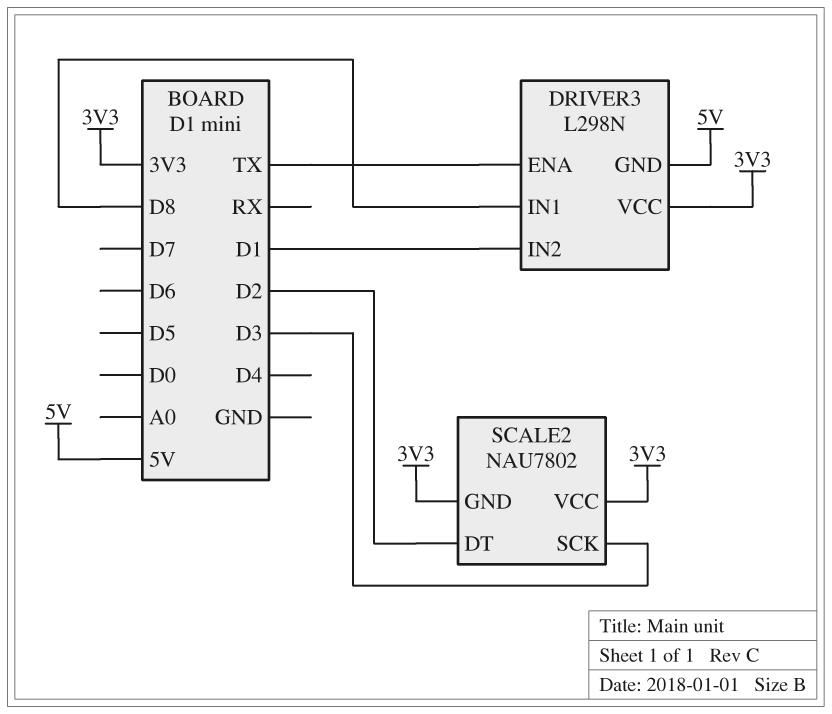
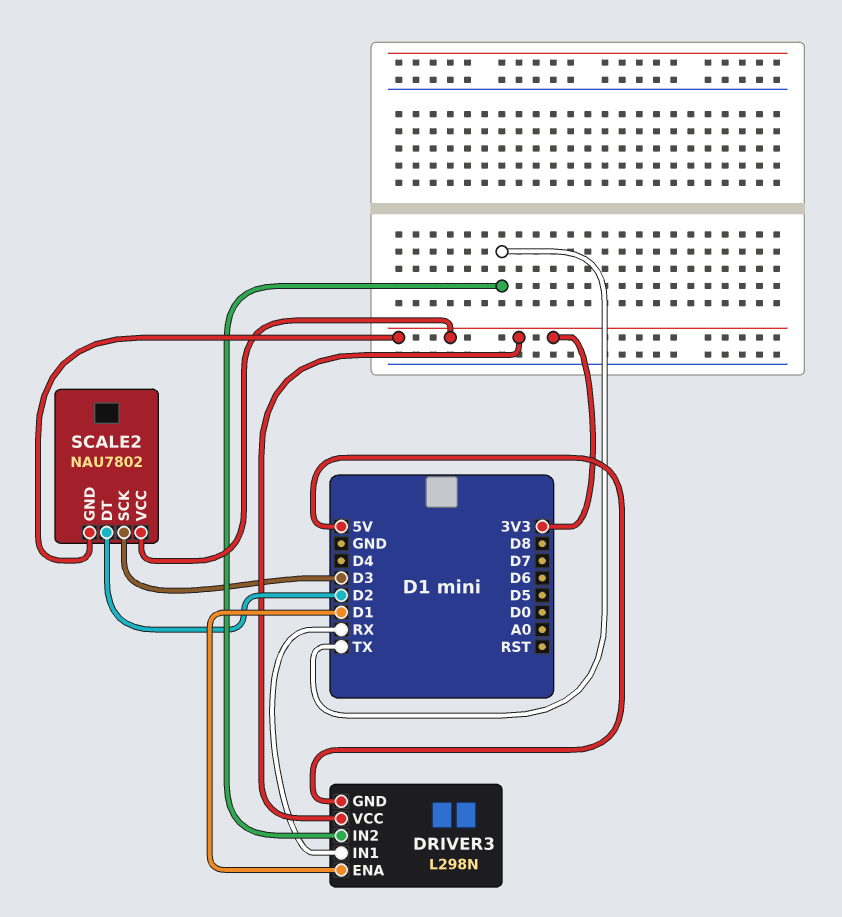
DRIVER3 pin ENA: TX -> D1
DRIVER3 pin IN1: D8 -> RX
DRIVER3 pin IN2: D1 -> TX

